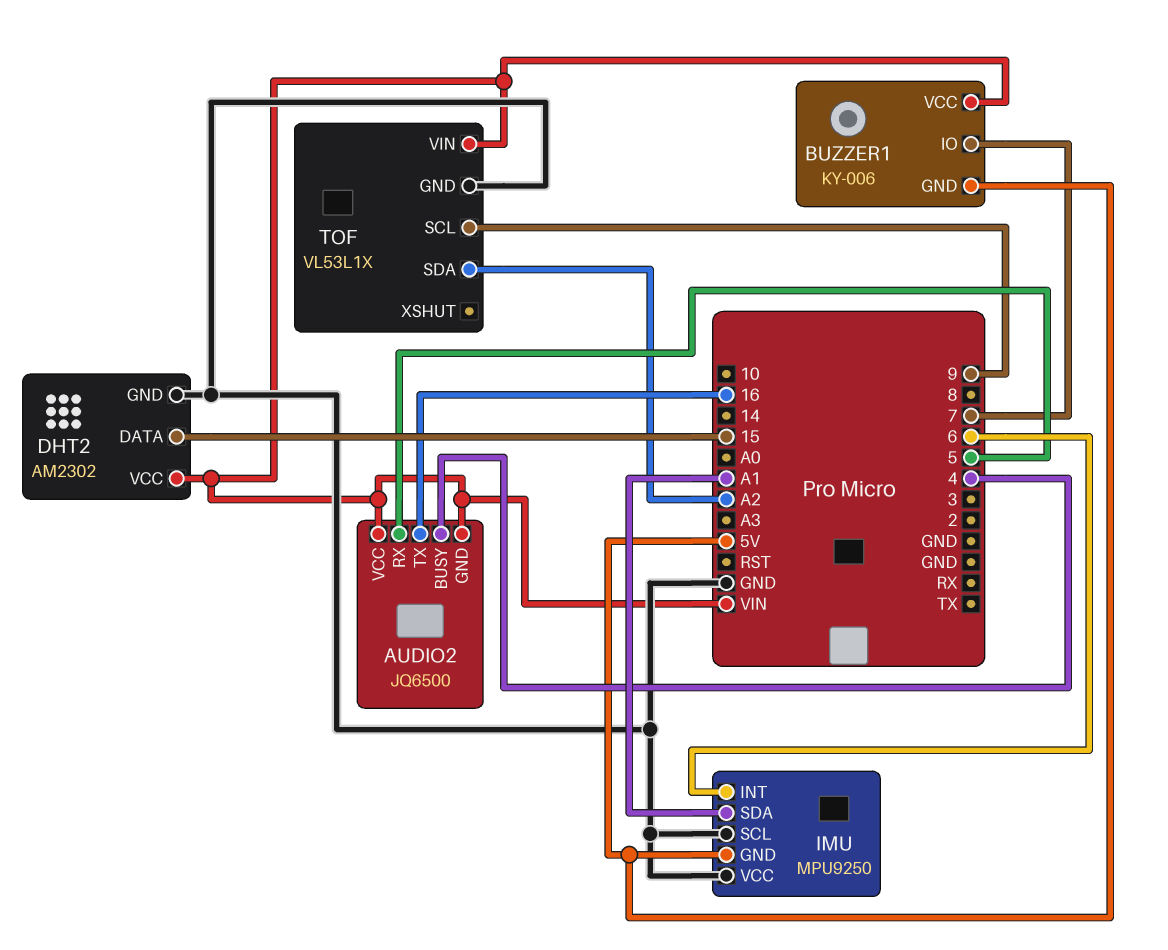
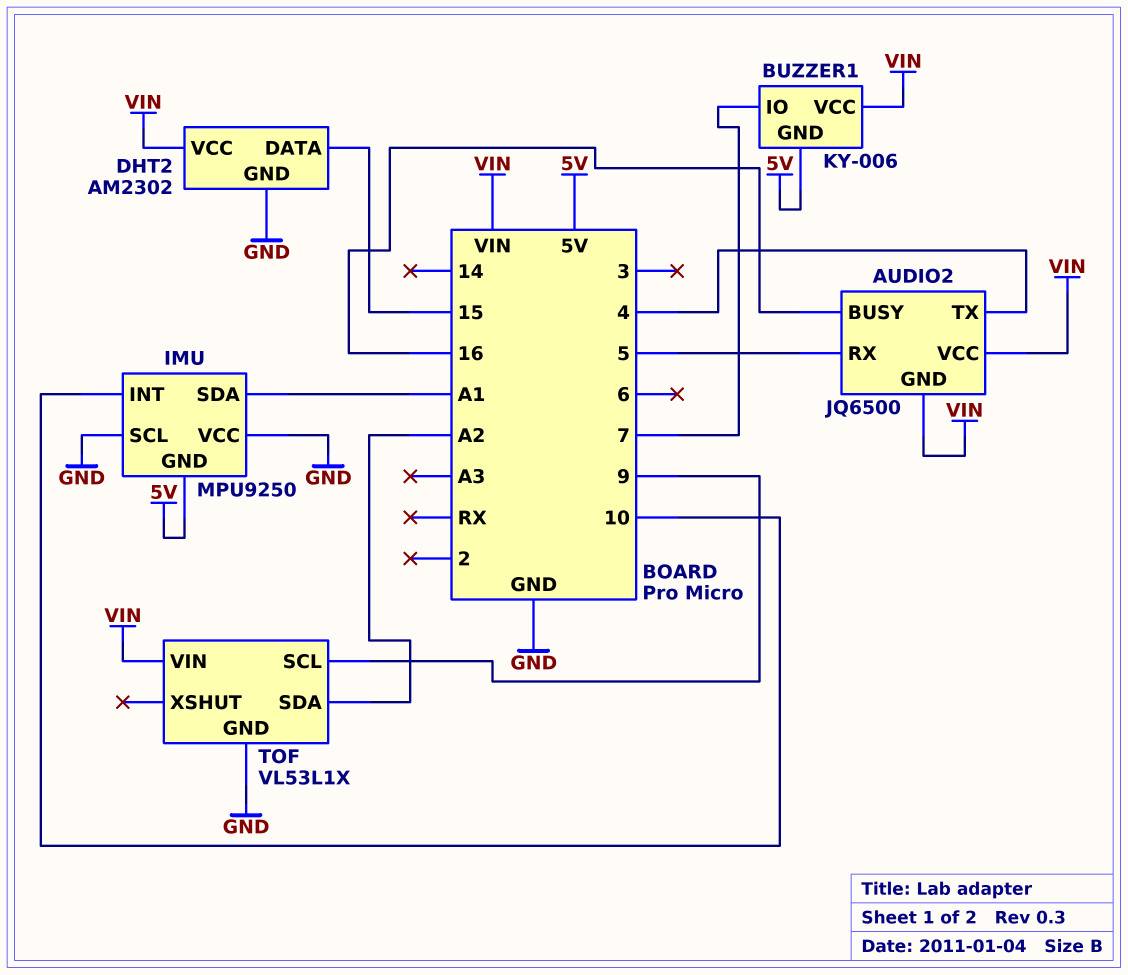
AUDIO2 pin BUSY: 4 -> 16
AUDIO2 pin TX: 16 -> 4
IMU pin INT: 6 -> 10

